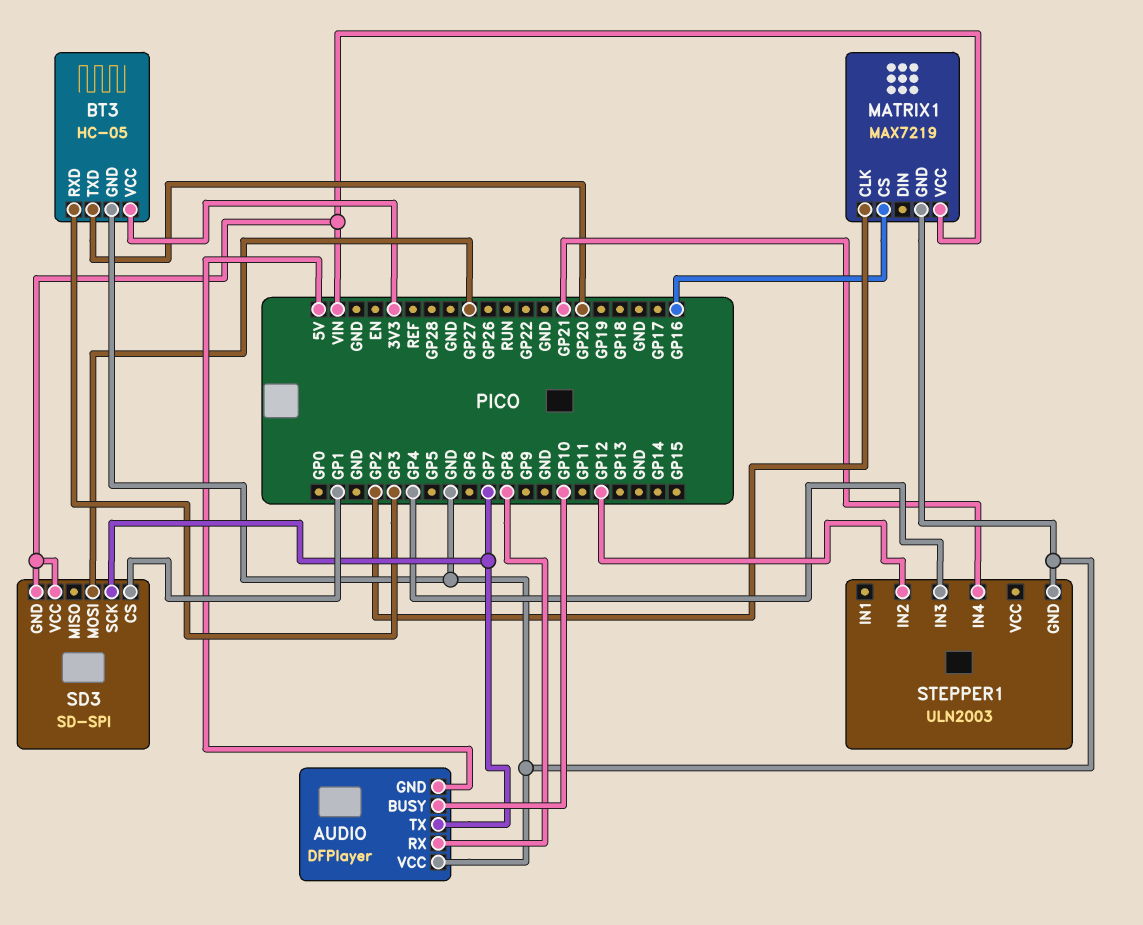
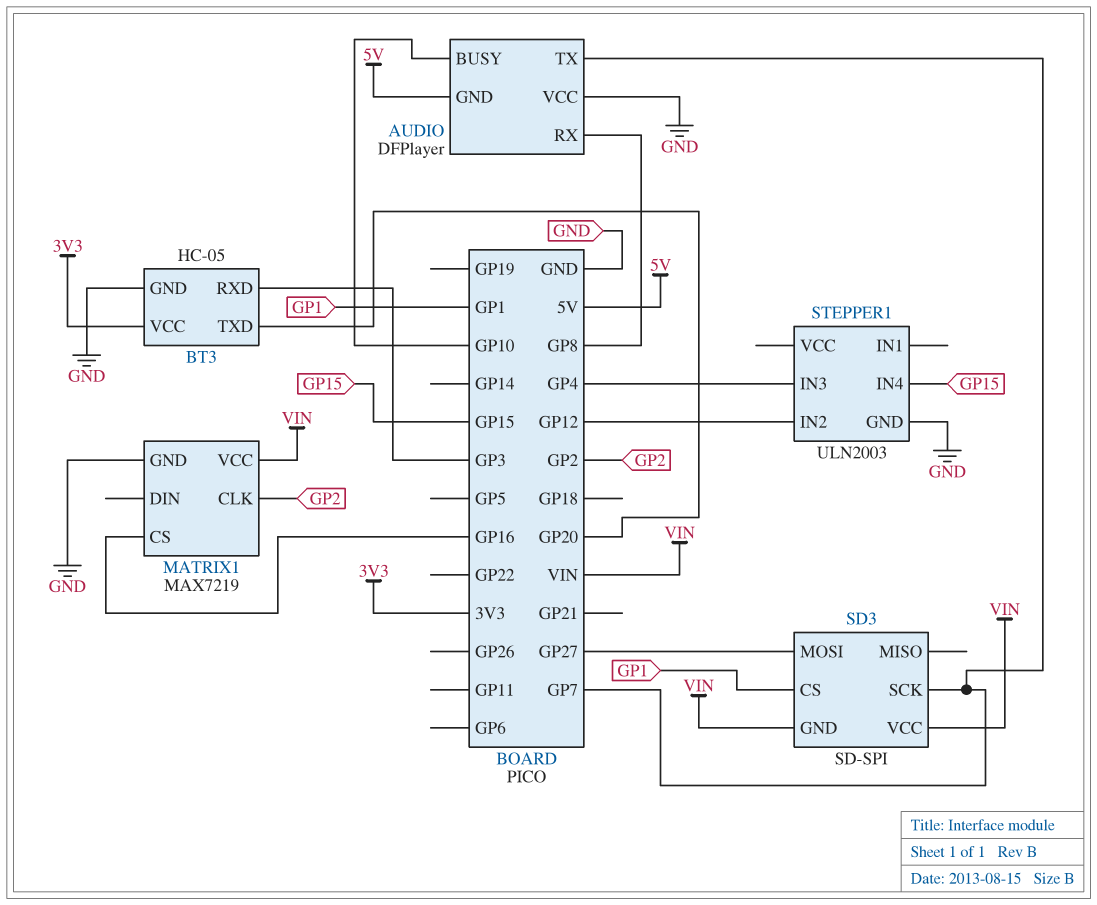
STEPPER1 pin IN4: GP21 -> GP15

